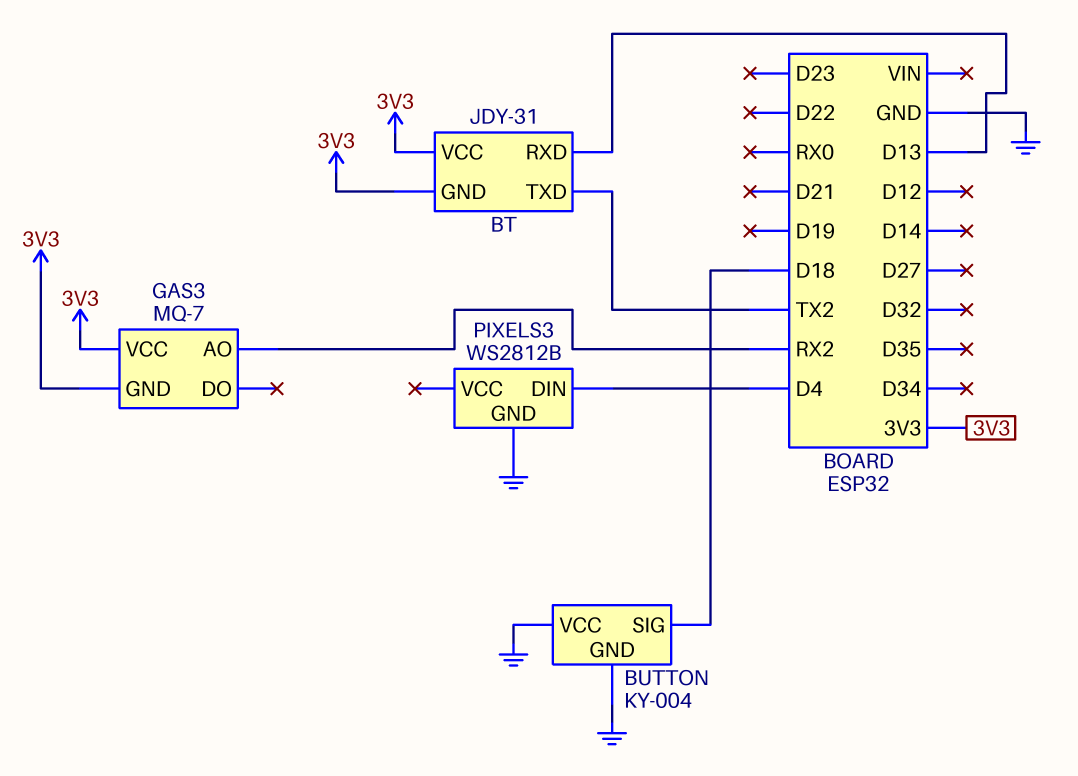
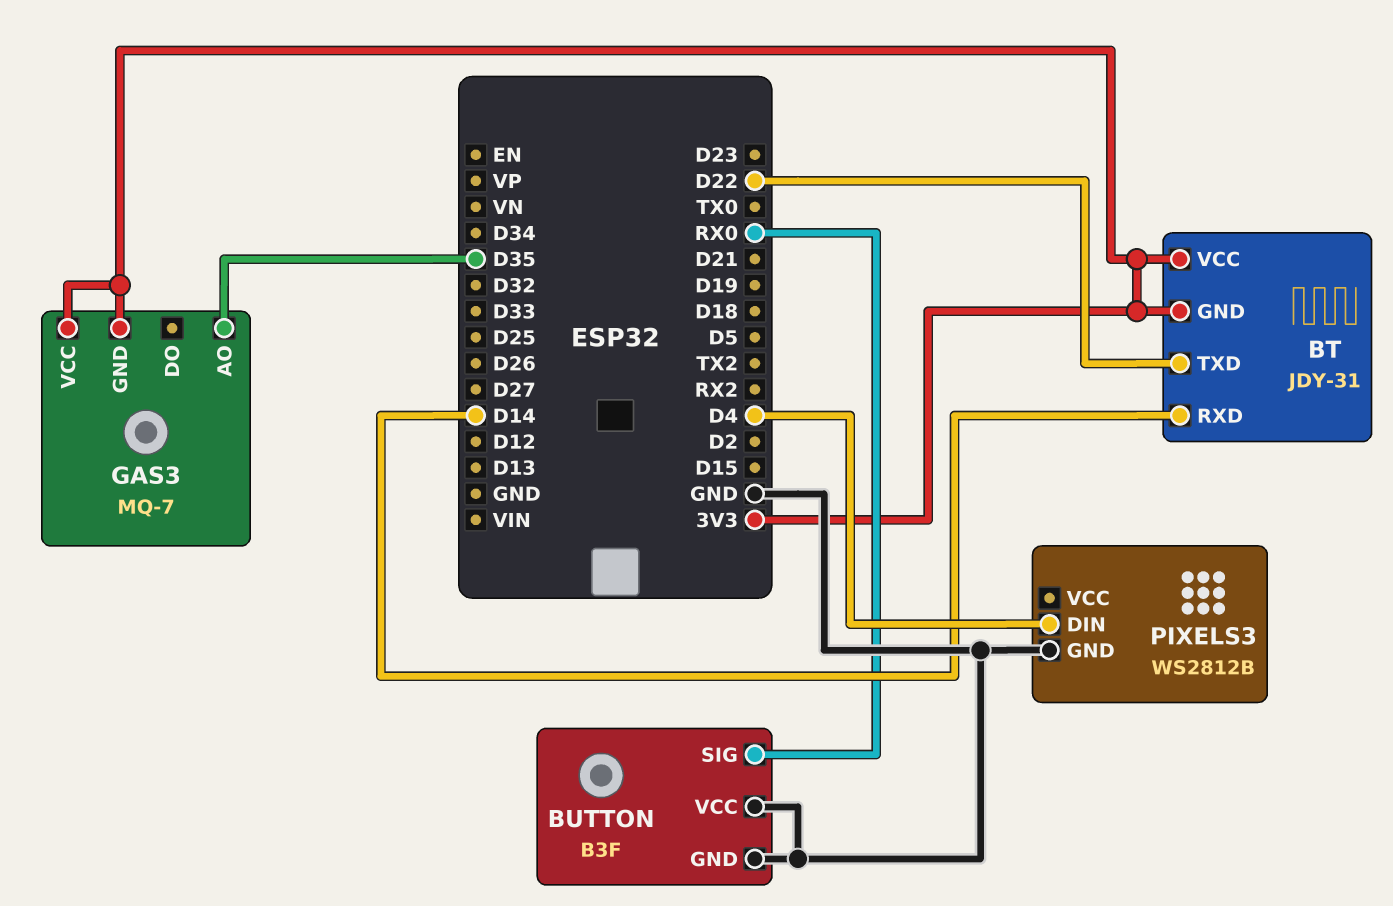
BT pin RXD: D13 -> D14
BT pin TXD: TX2 -> D22
BUTTON: KY-004 -> B3F
BUTTON pin SIG: D18 -> RX0
GAS3 pin AO: RX2 -> D35

